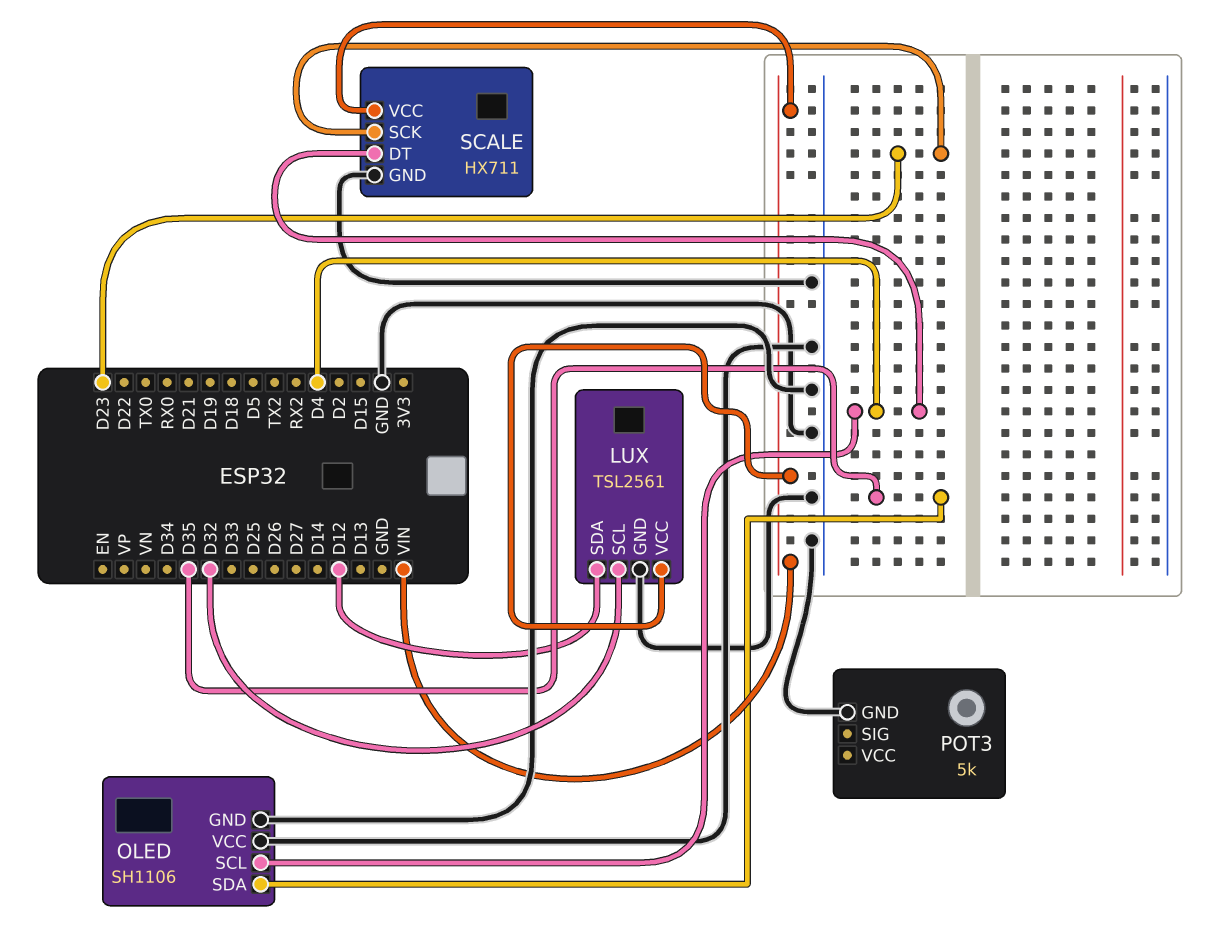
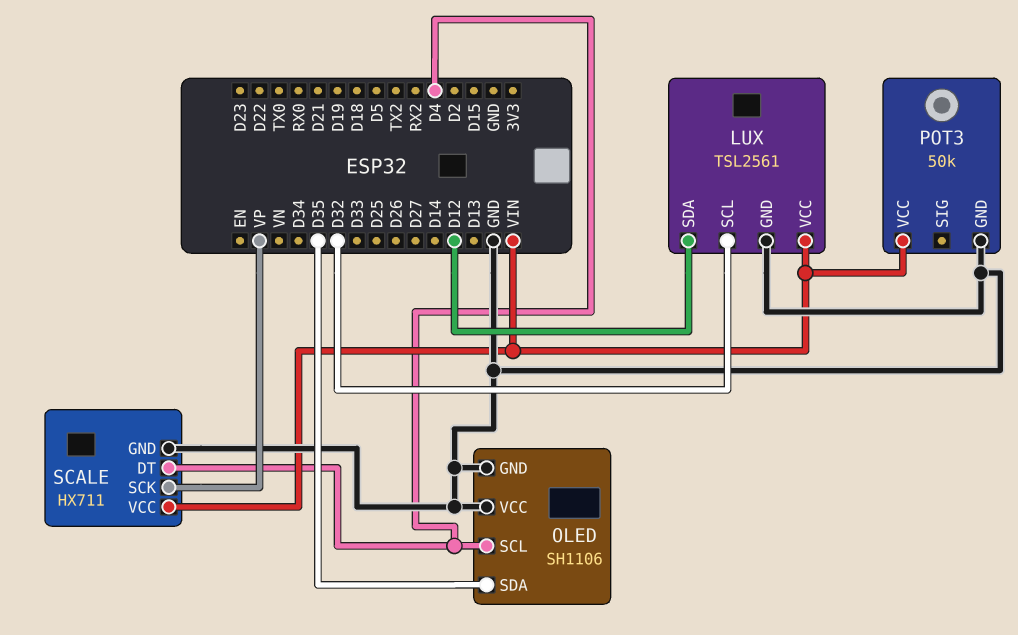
POT3: 5k -> 50k
POT3 pin VCC: none -> VIN
SCALE pin SCK: D23 -> VP

